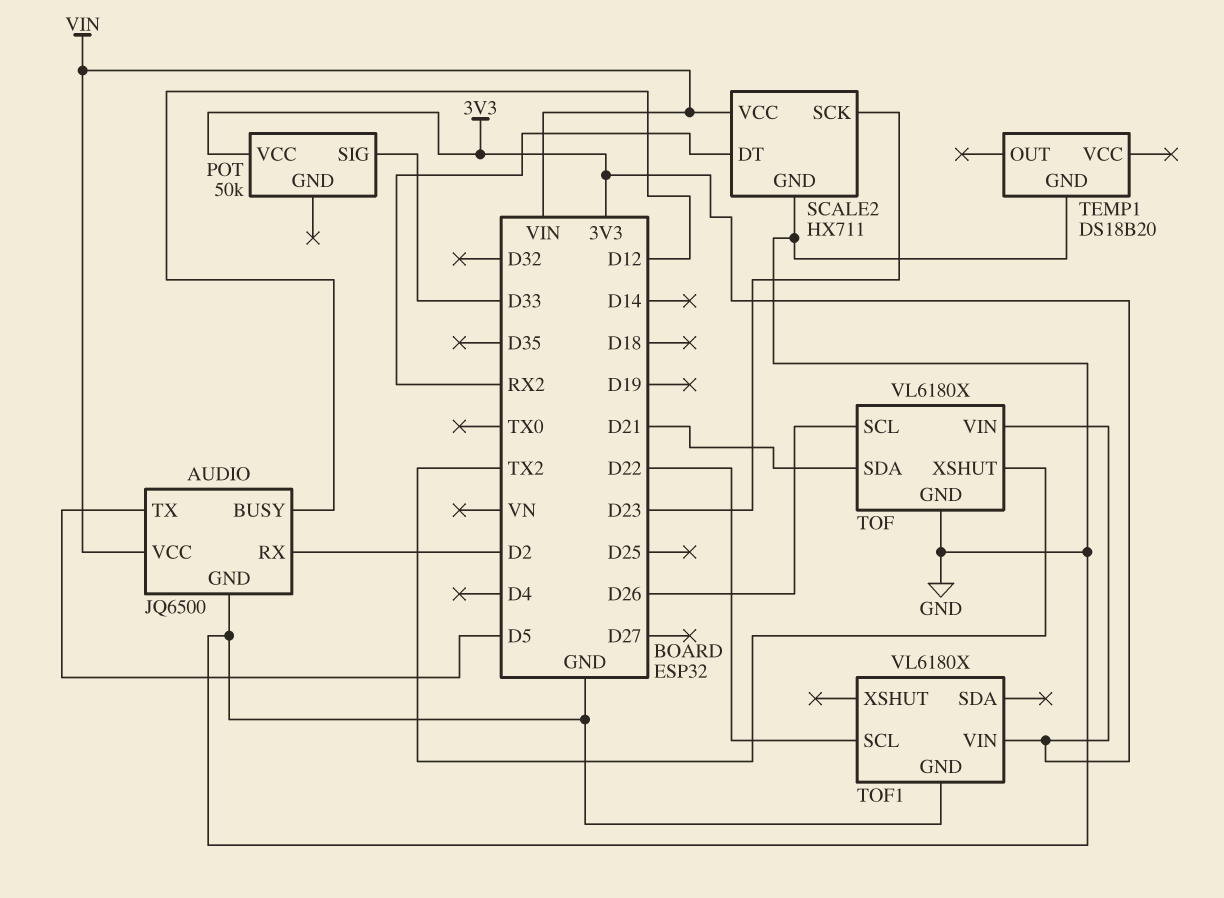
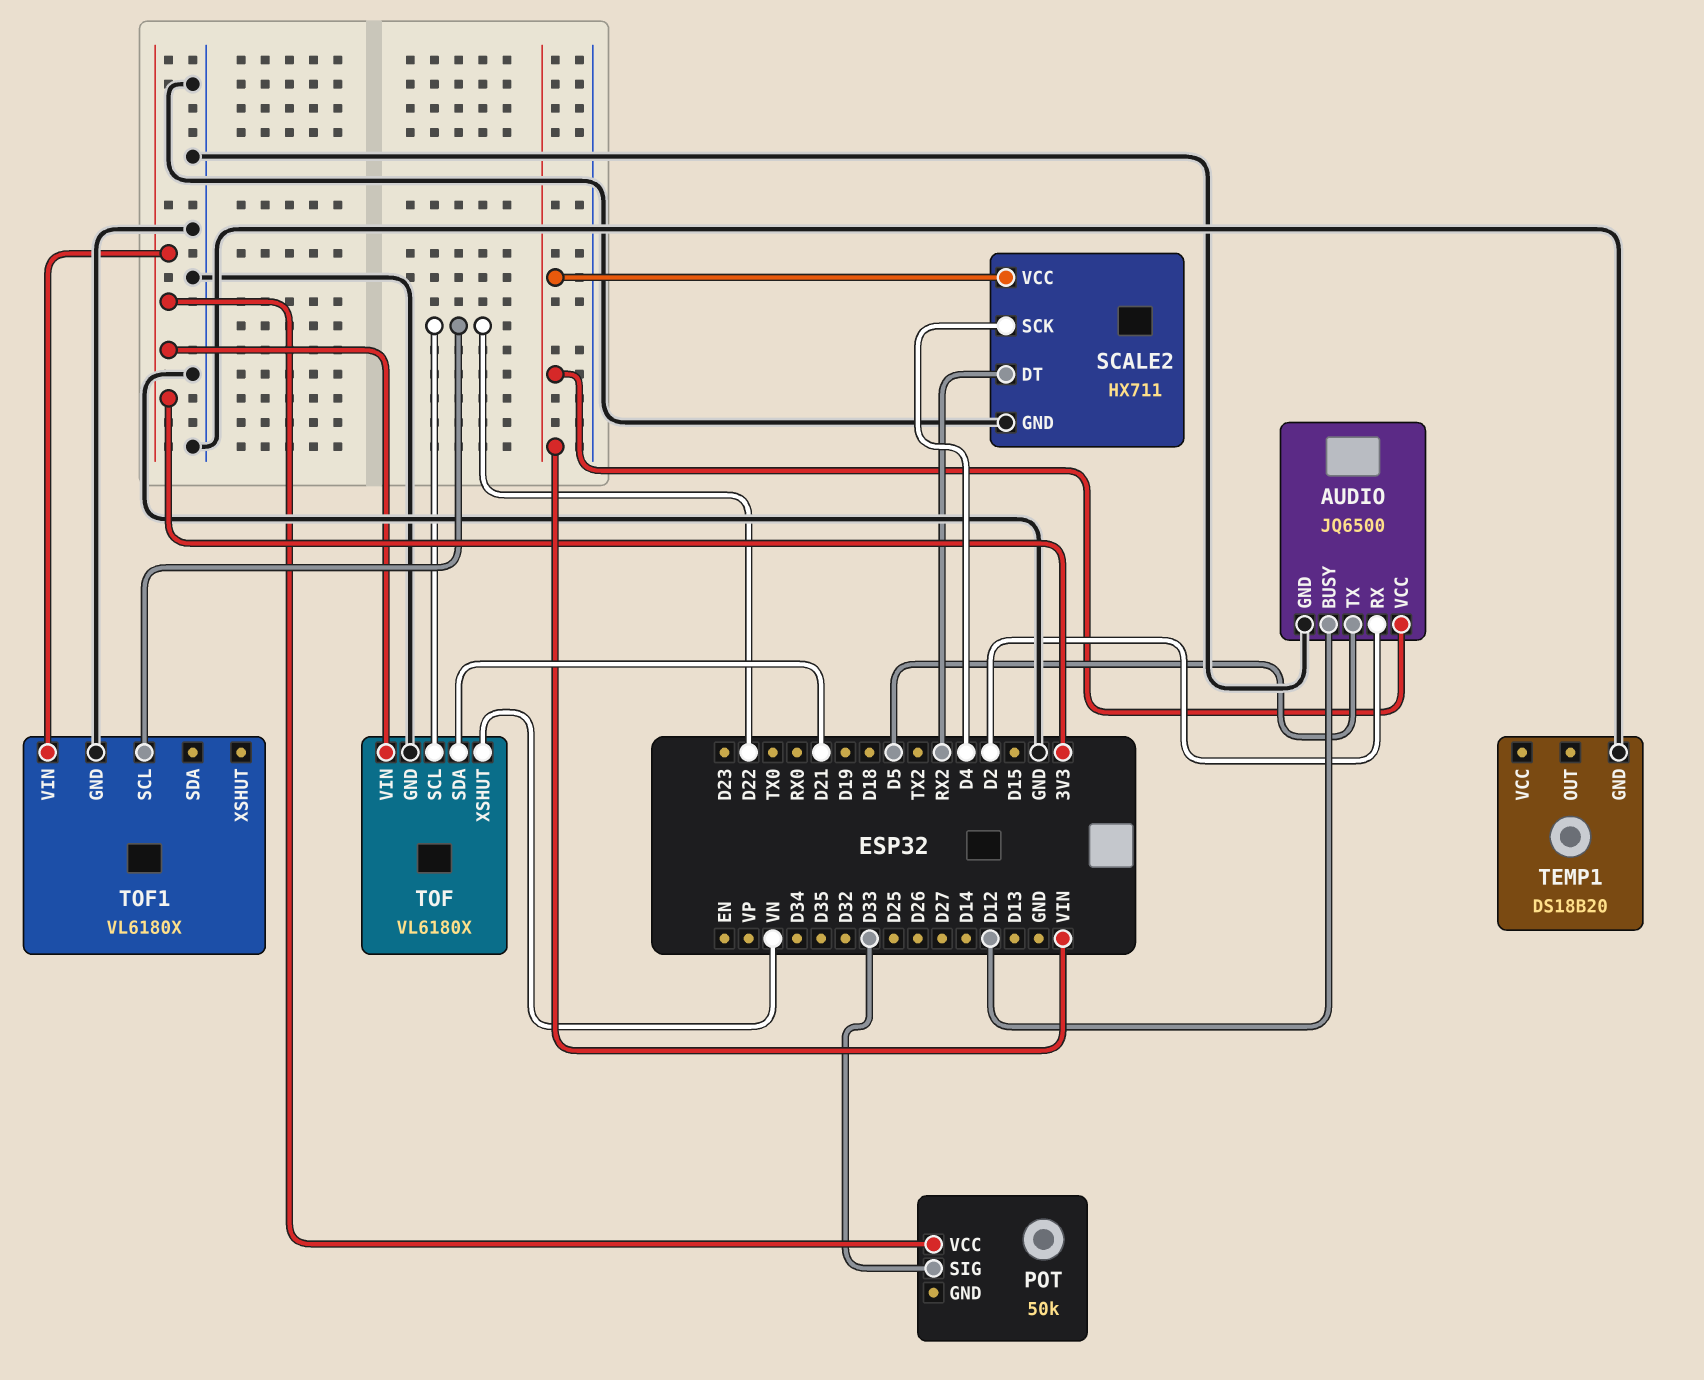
SCALE2 pin SCK: D23 -> D4
TOF pin SCL: D26 -> D22
TOF pin XSHUT: TX2 -> VN

